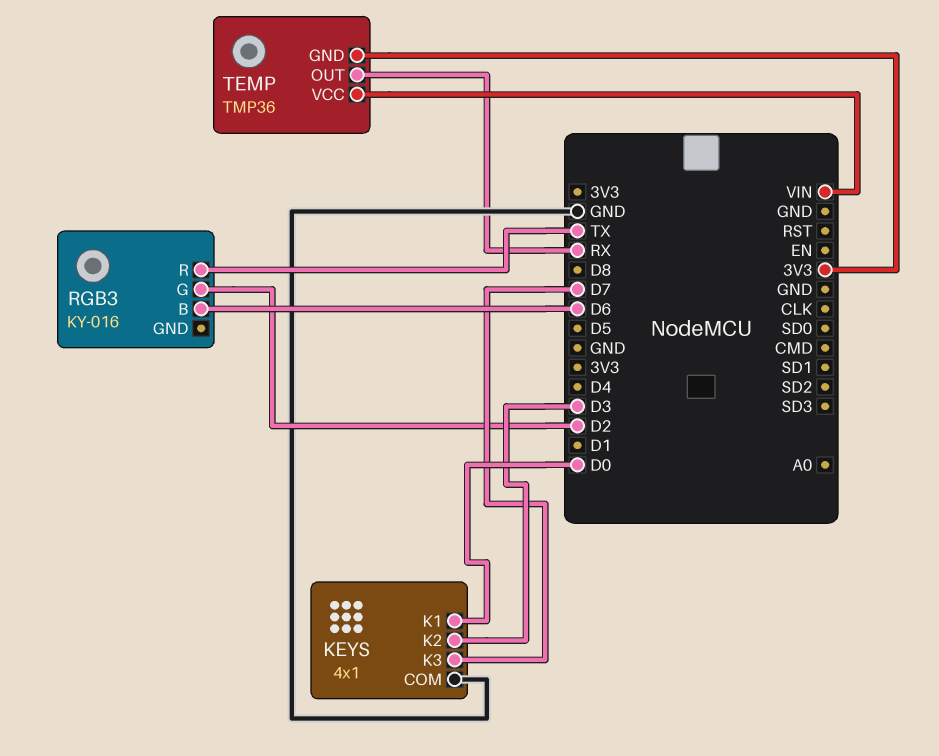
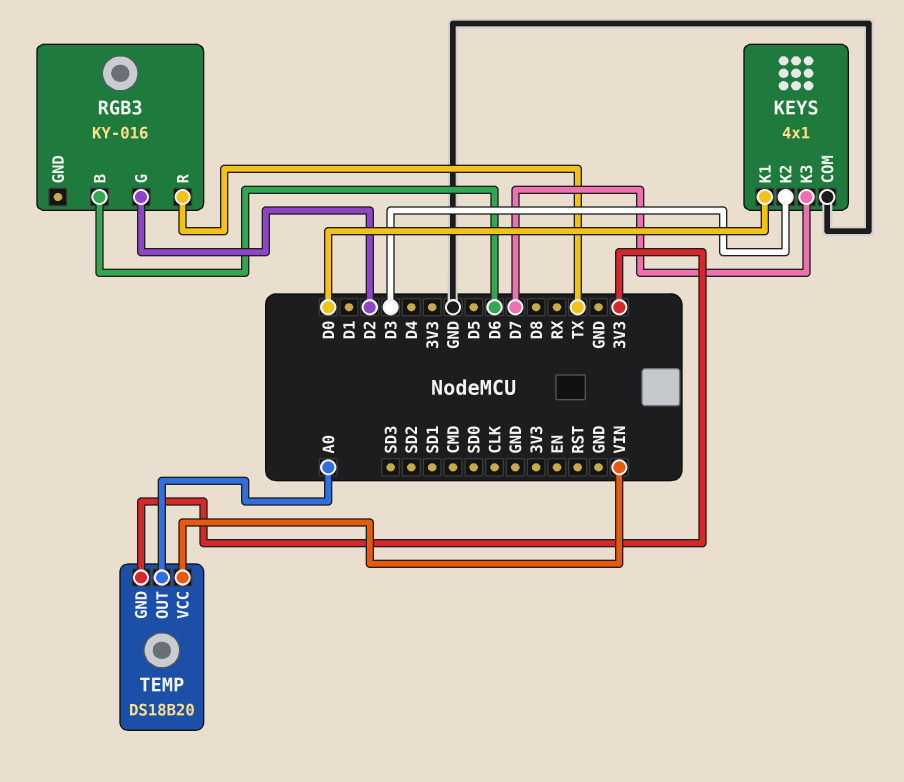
TEMP: TMP36 -> DS18B20
TEMP pin OUT: RX -> A0

